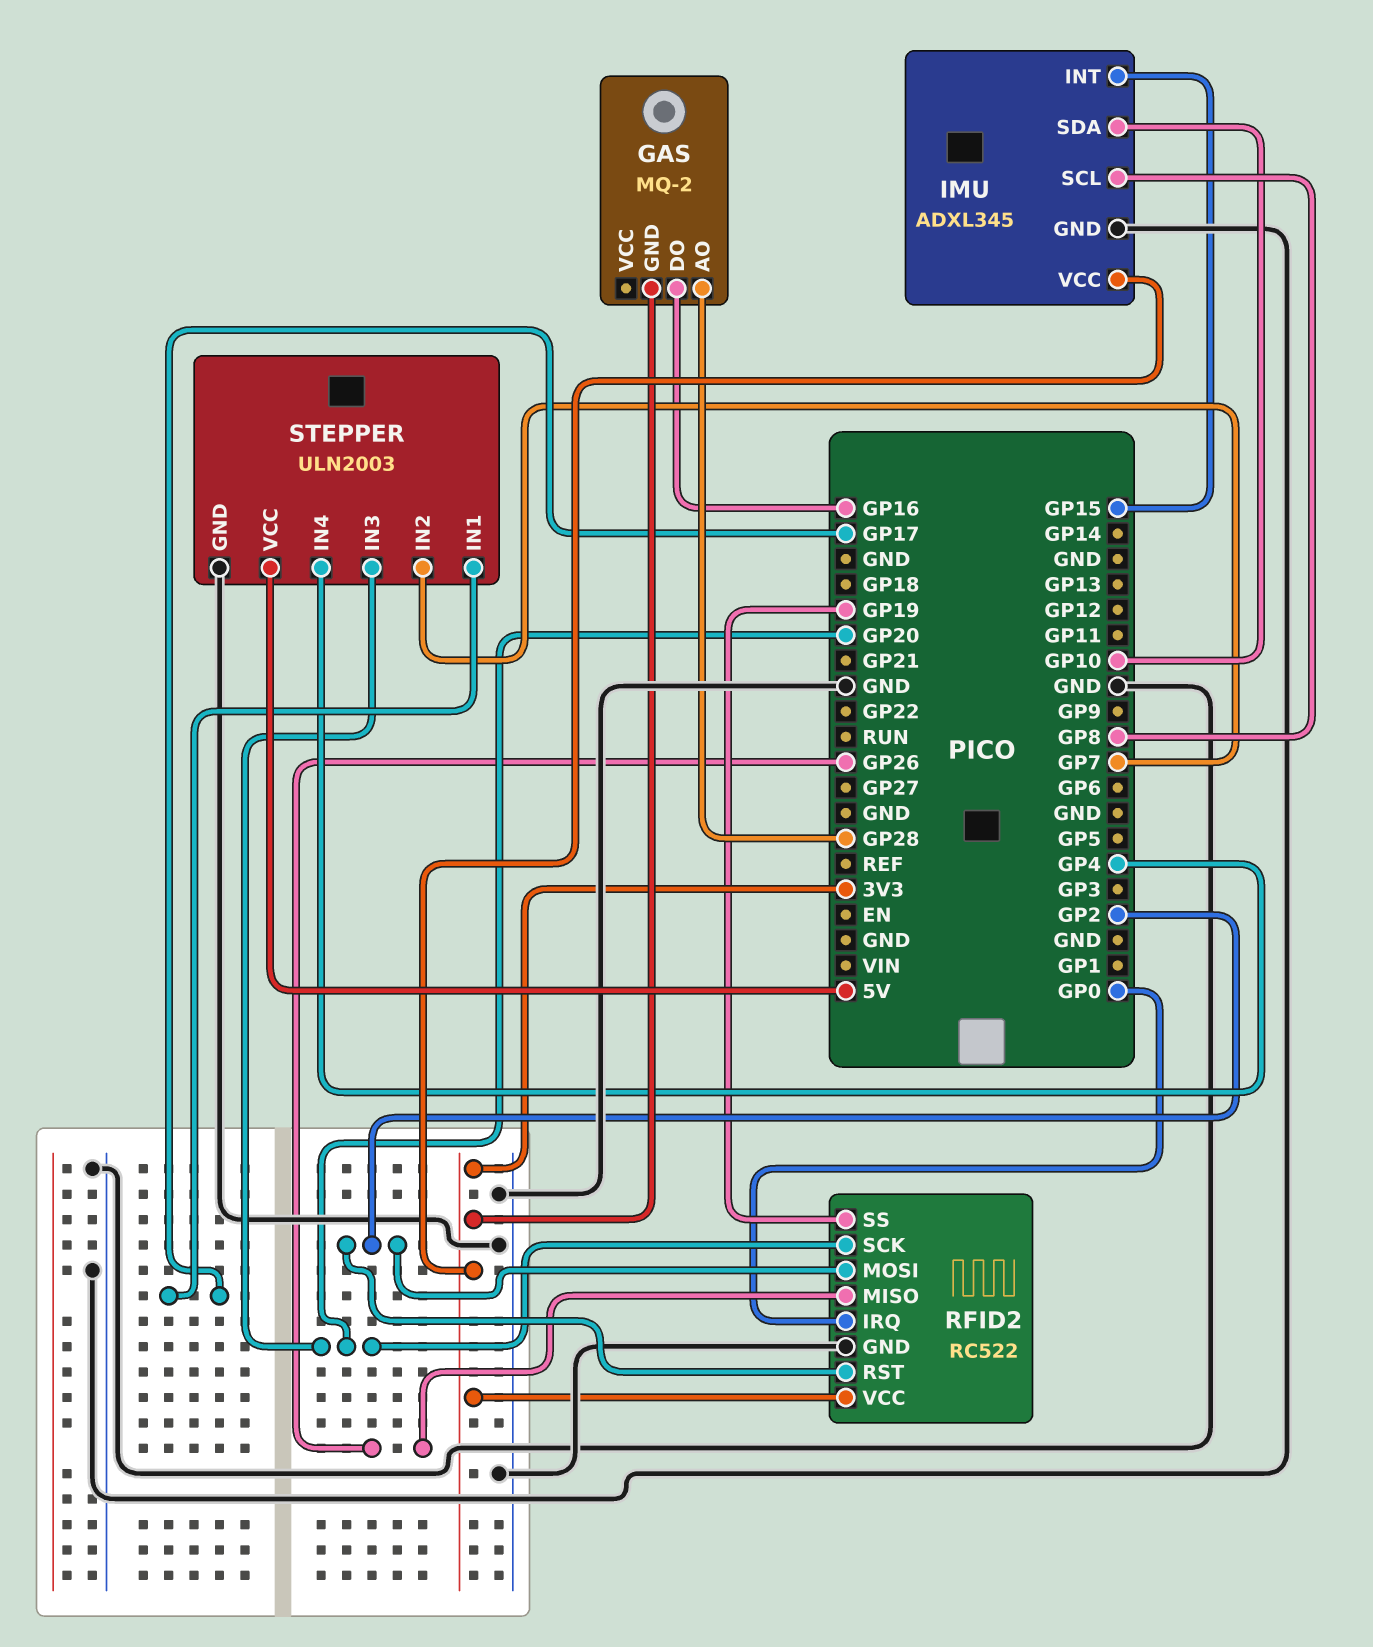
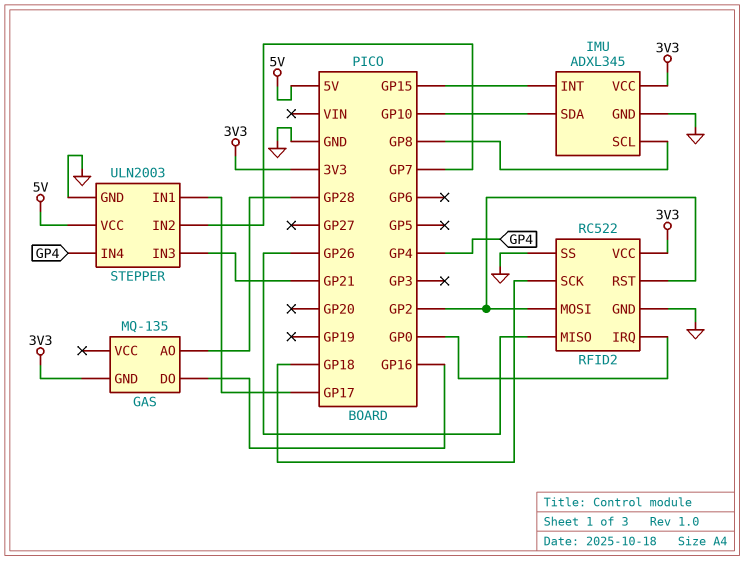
GAS: MQ-2 -> MQ-135
RFID2 pin SCK: GP20 -> GP18
RFID2 pin SS: GP19 -> GND
STEPPER pin IN3: GP20 -> GP21

